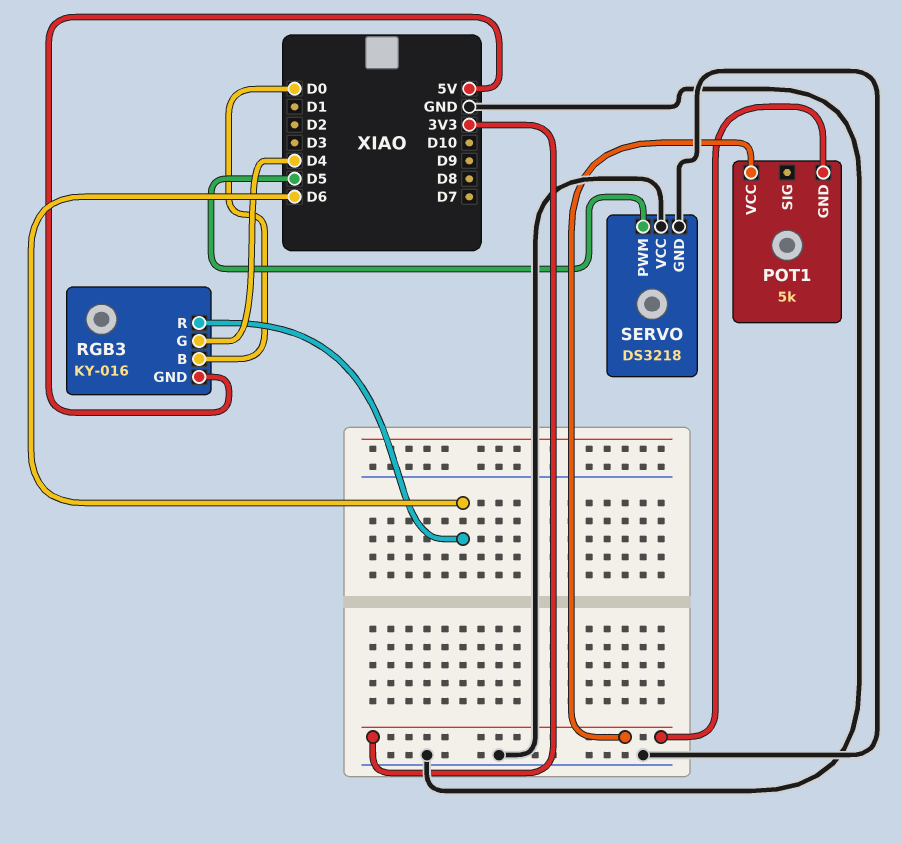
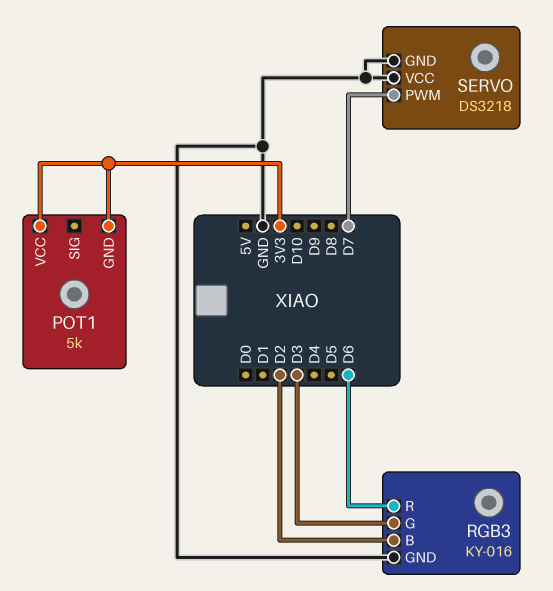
RGB3 pin B: D0 -> D2
RGB3 pin G: D4 -> D3
RGB3 pin GND: 5V -> GND
SERVO pin PWM: D5 -> D7

